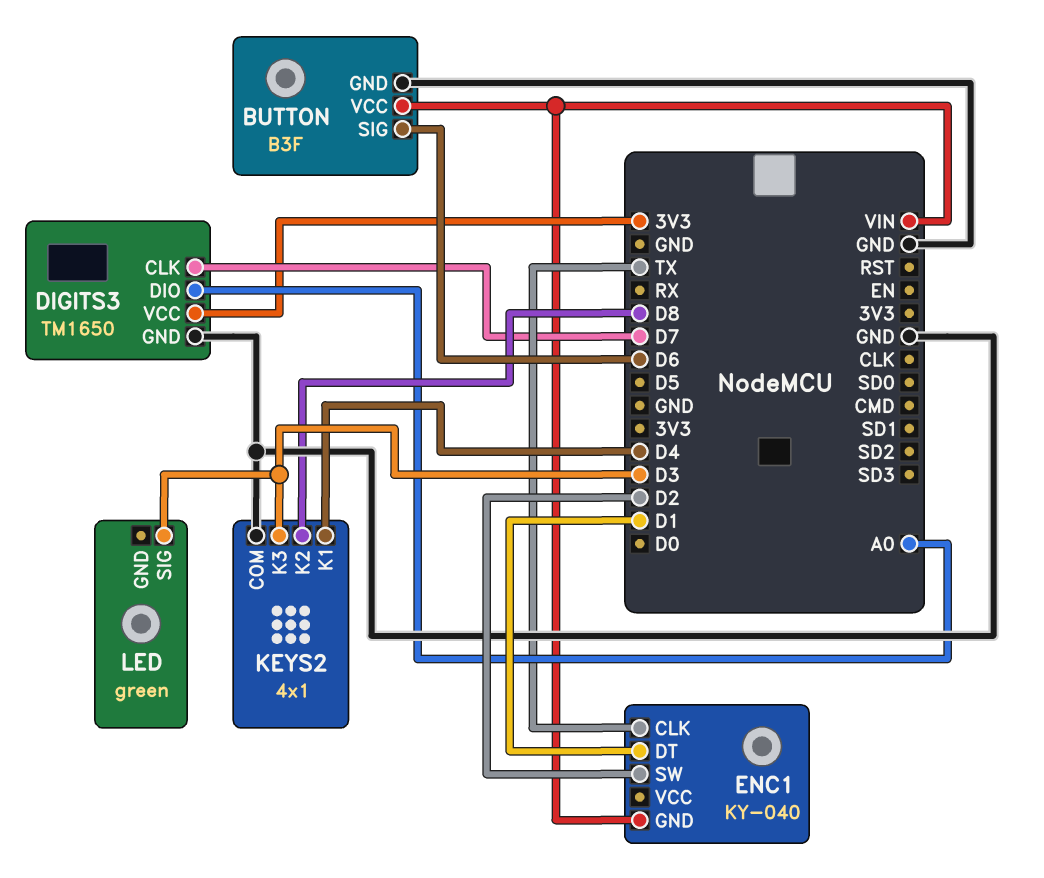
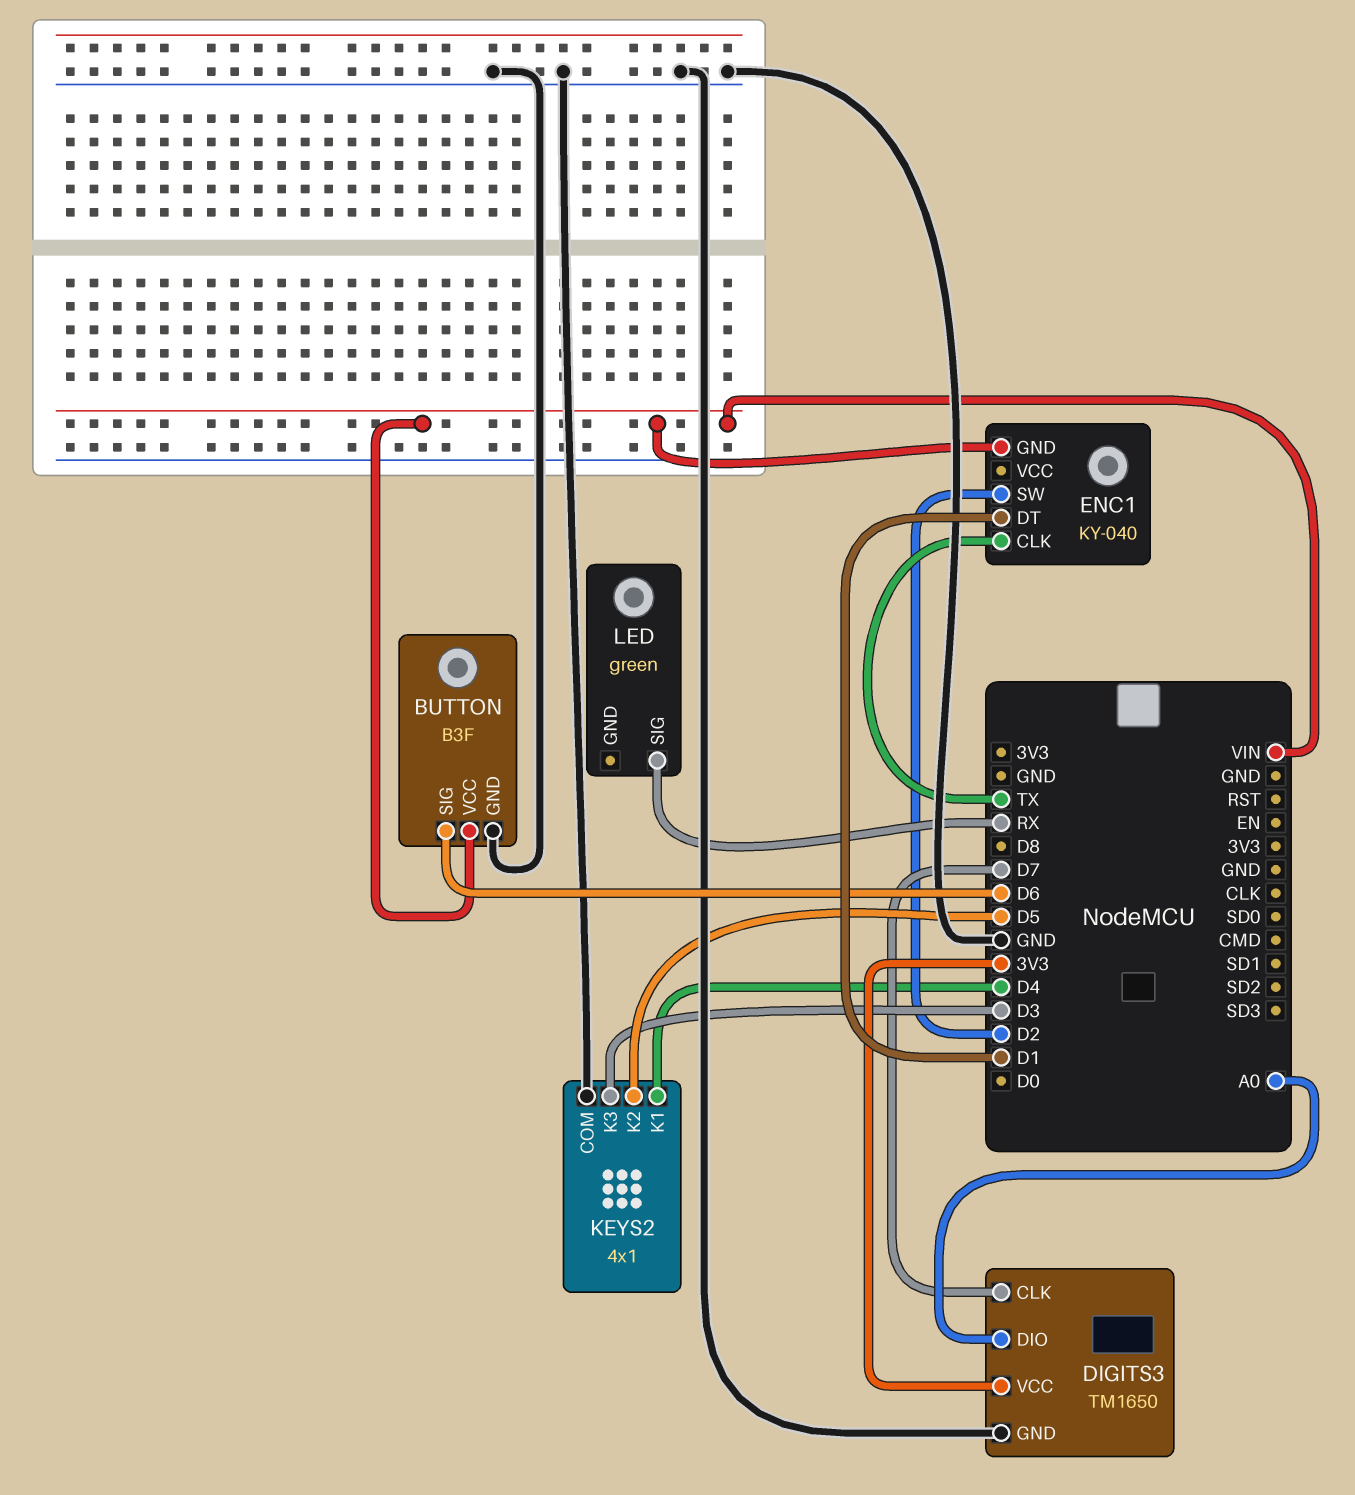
KEYS2 pin K2: D8 -> D5
LED pin SIG: D3 -> RX

